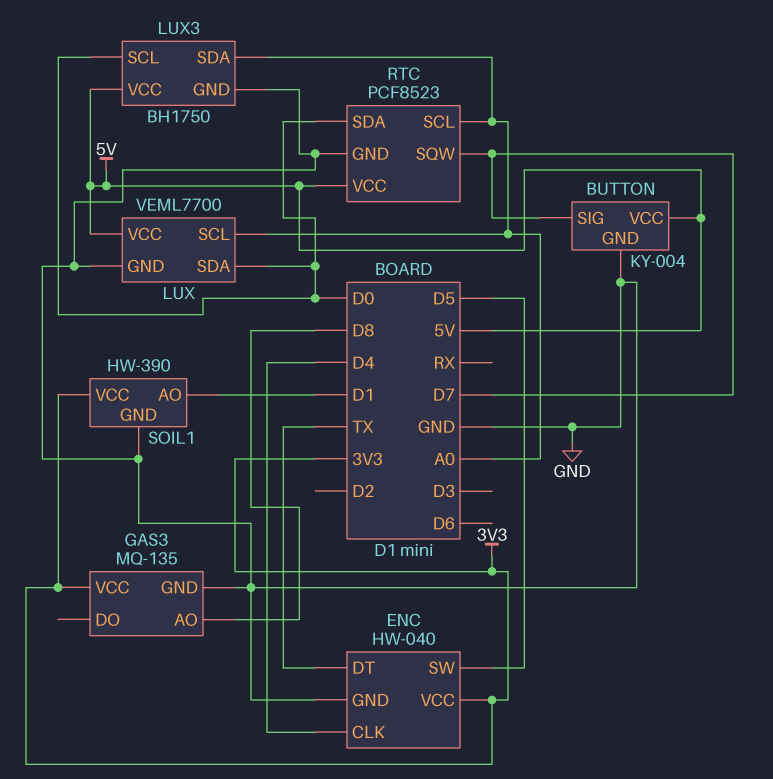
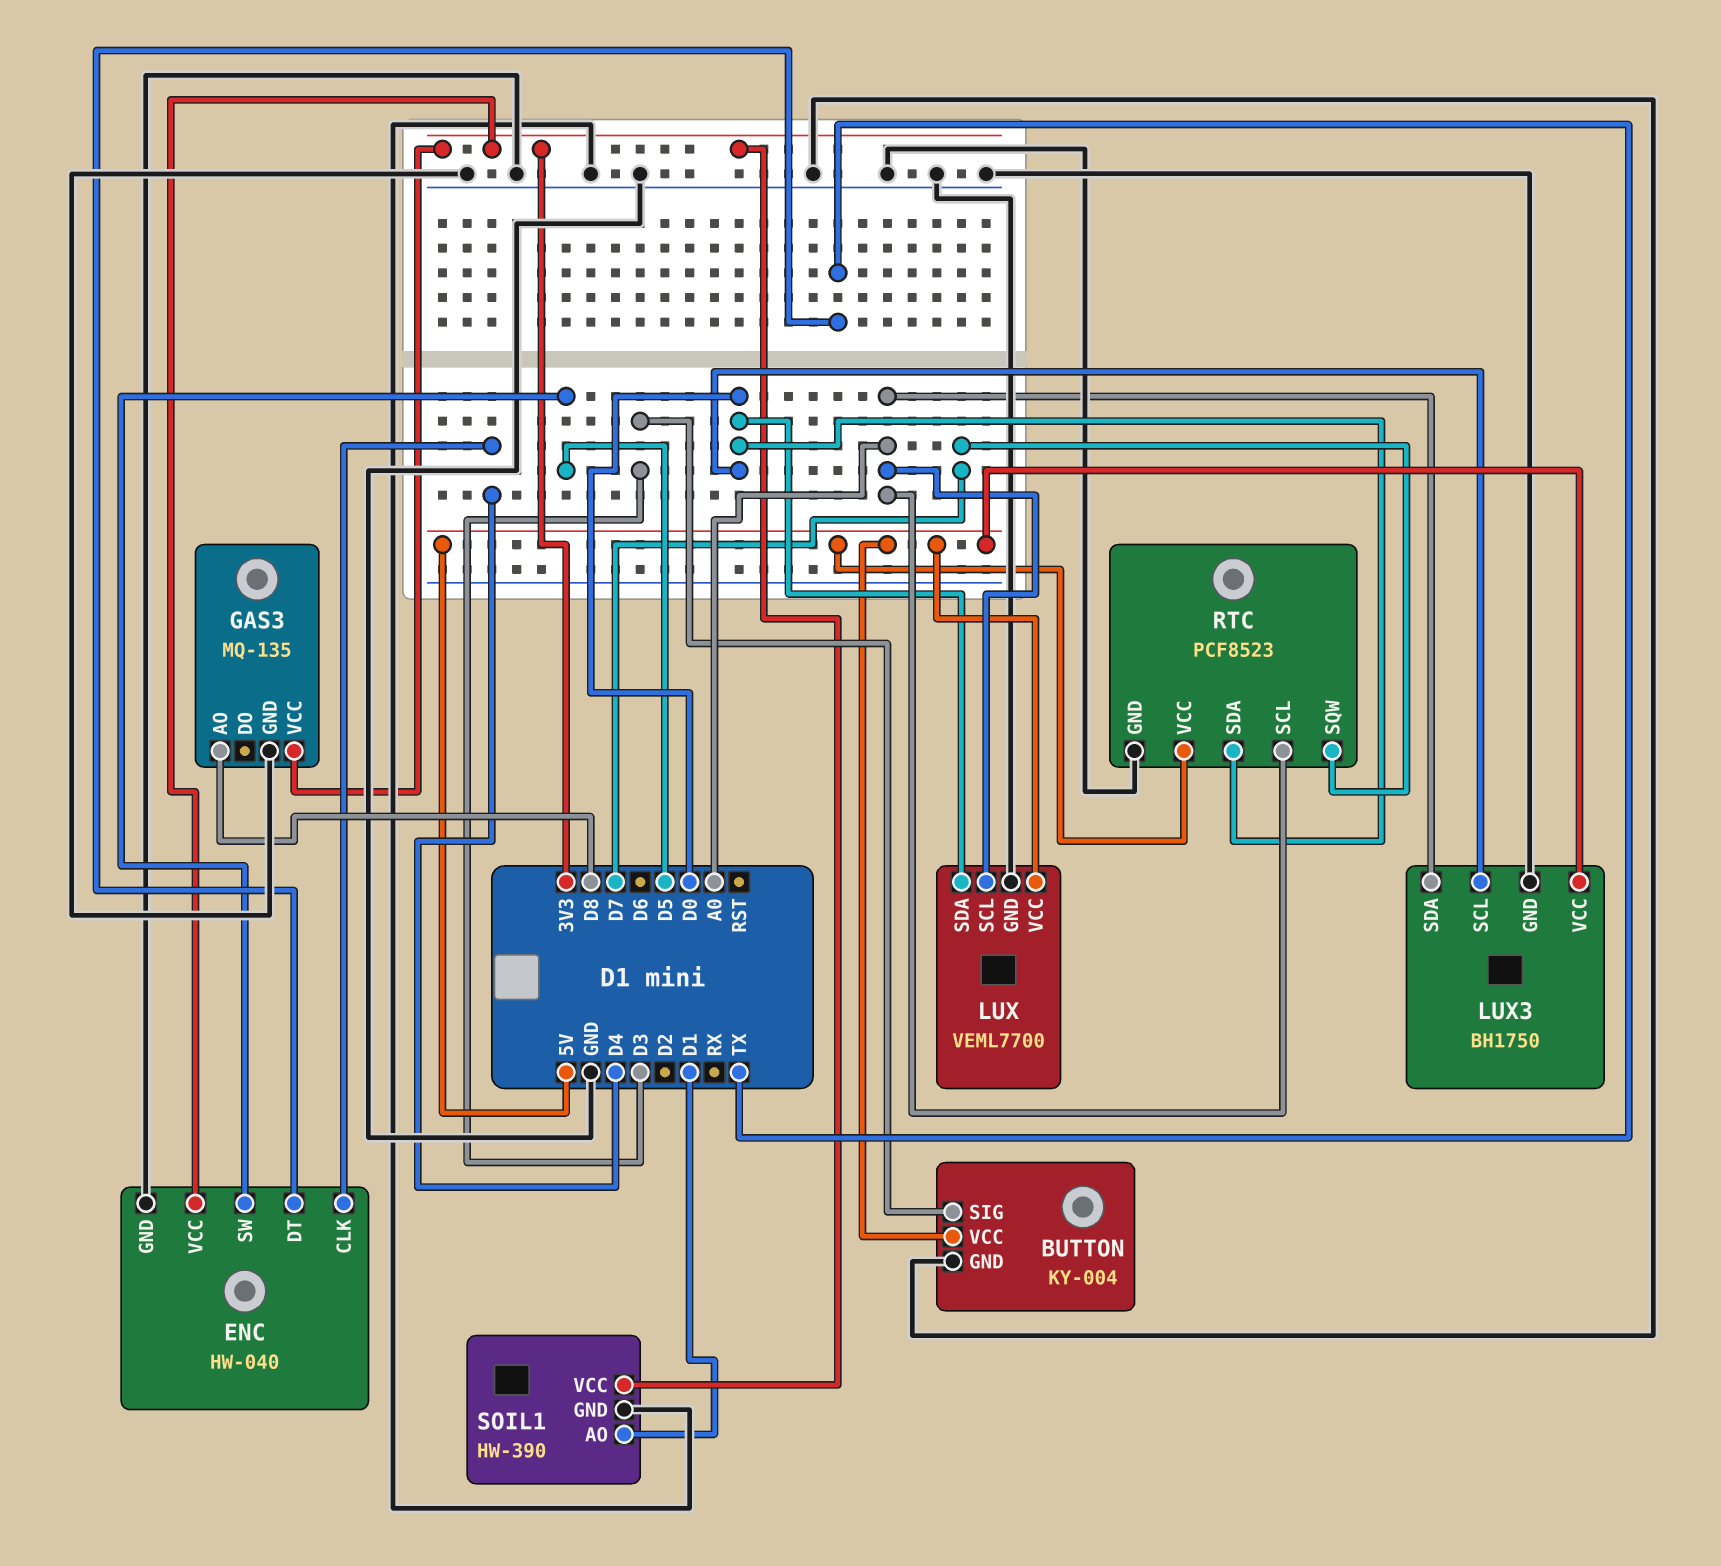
BUTTON pin SIG: D7 -> D3

